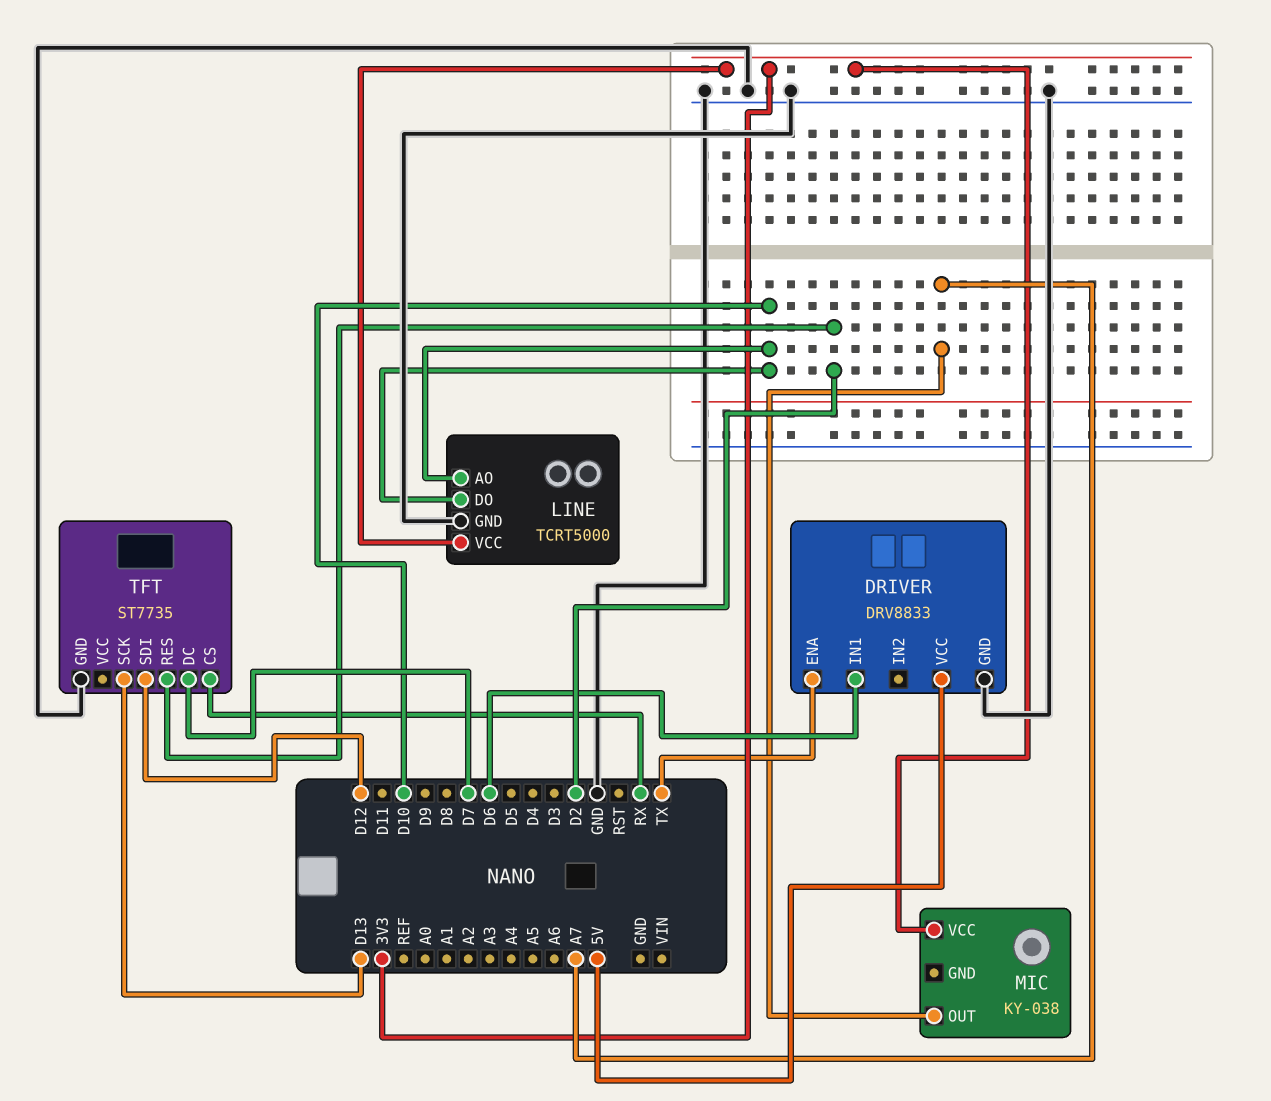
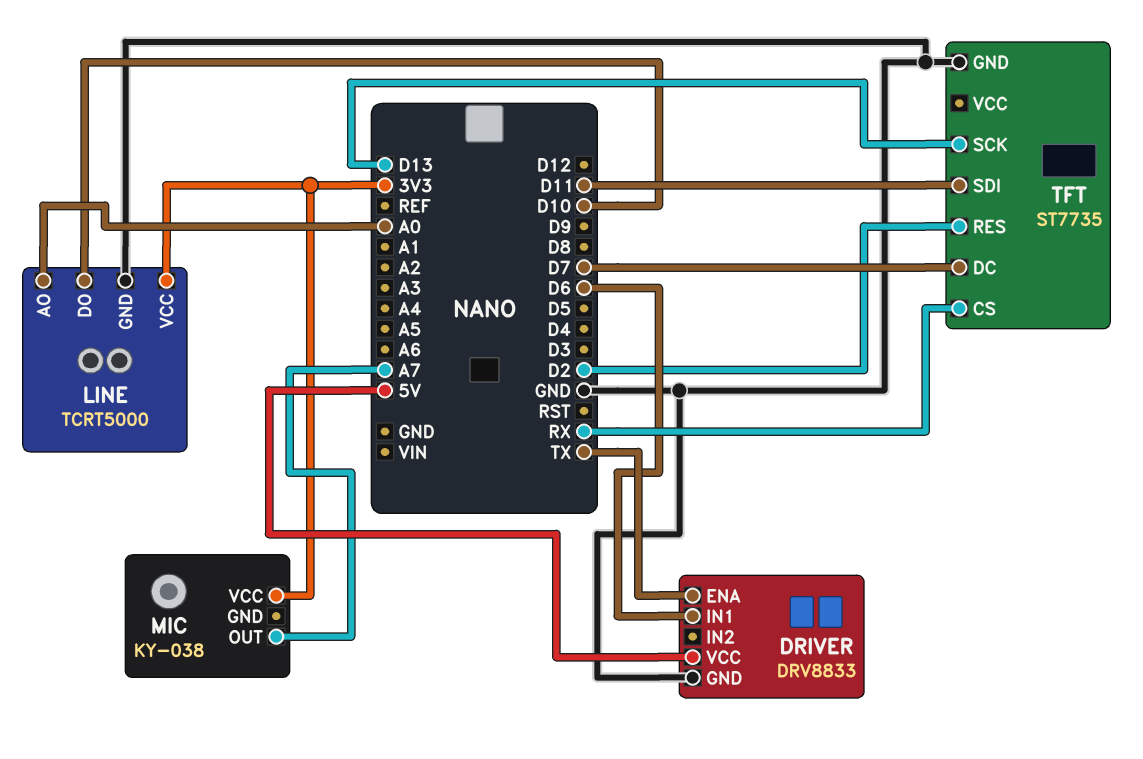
LINE pin AO: D10 -> A0
TFT pin SDI: D12 -> D11

